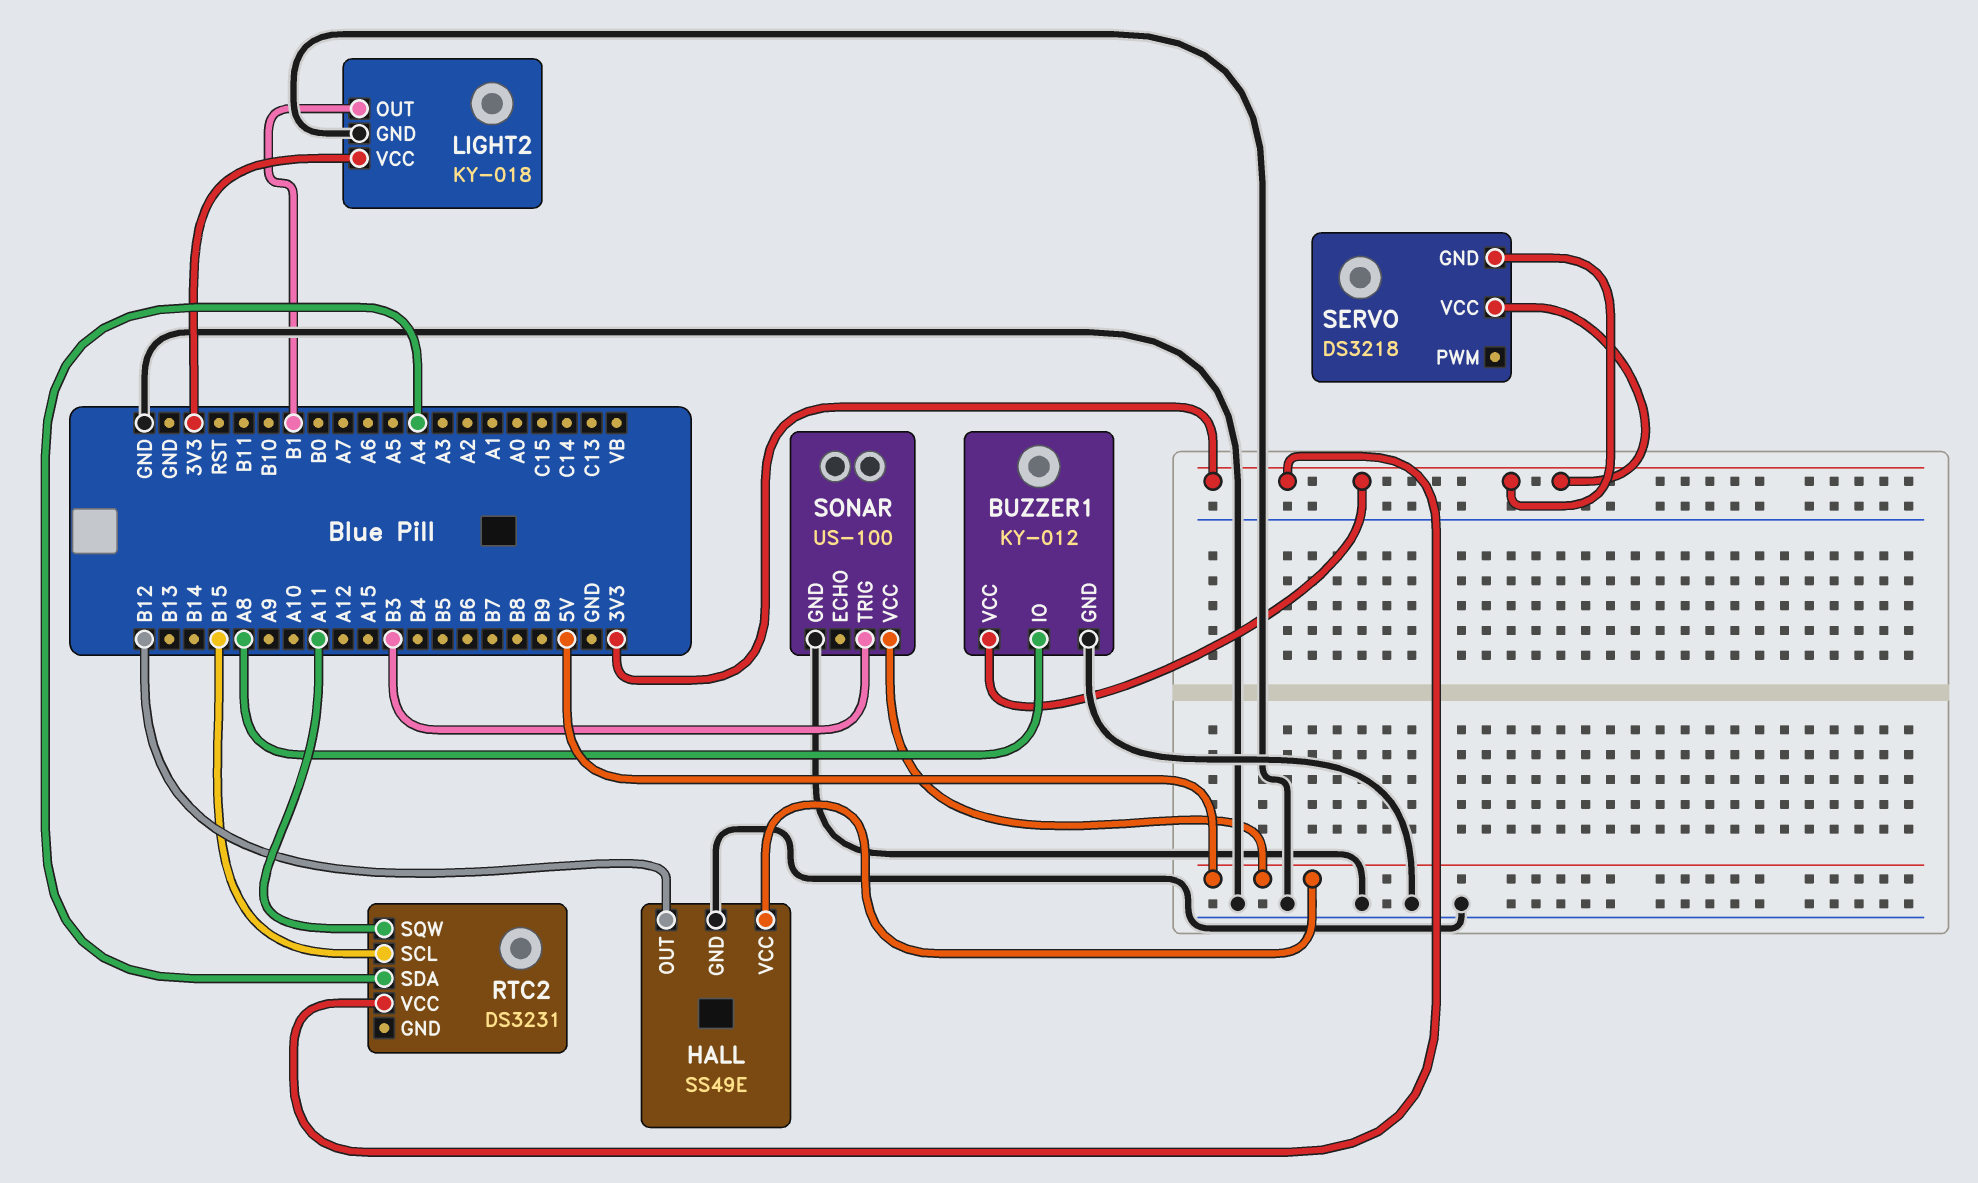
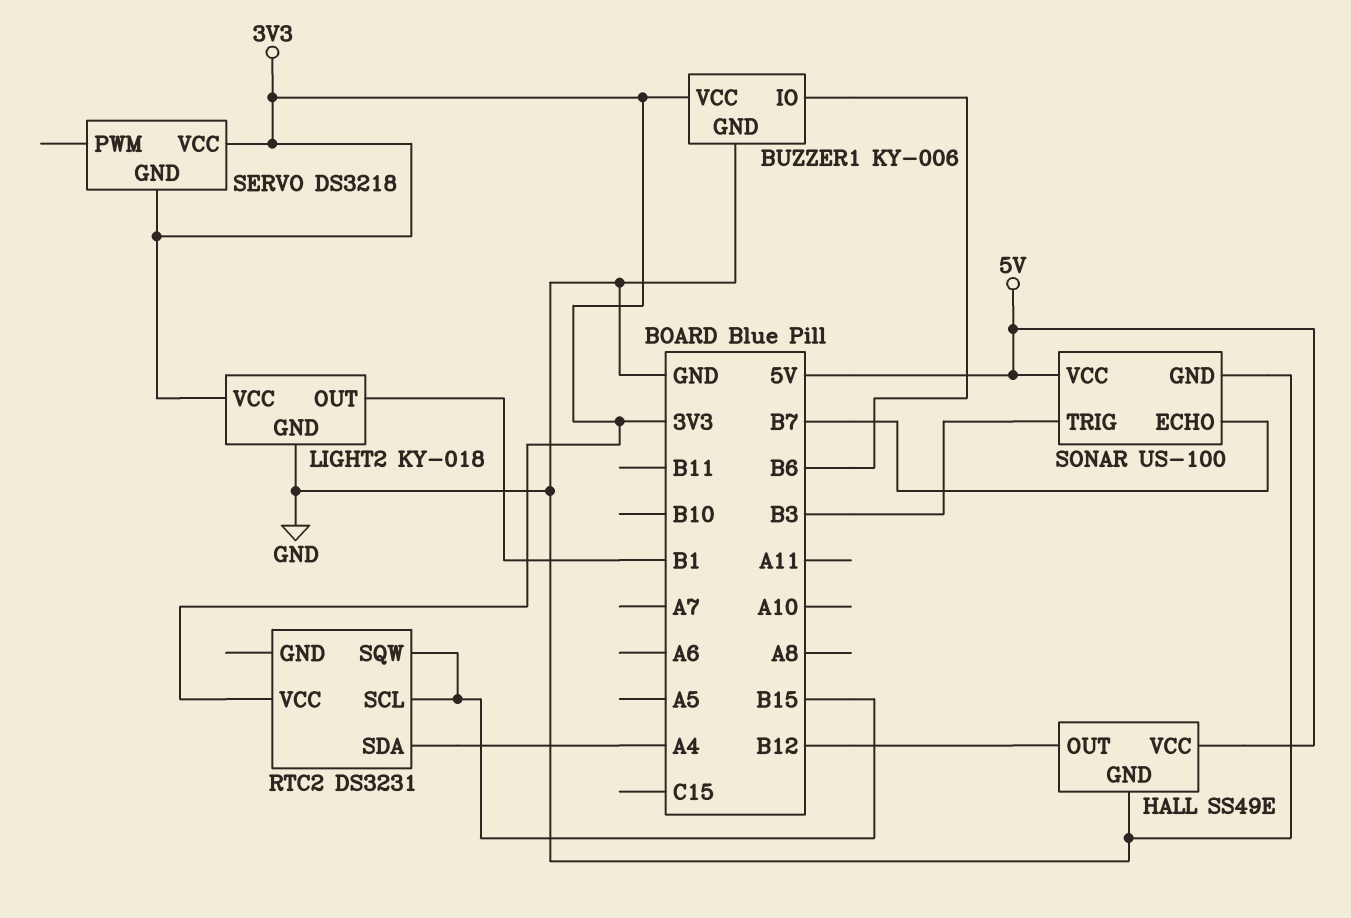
BUZZER1: KY-012 -> KY-006
BUZZER1 pin IO: A8 -> B6
RTC2 pin SQW: A11 -> B15
SONAR pin ECHO: none -> B7

